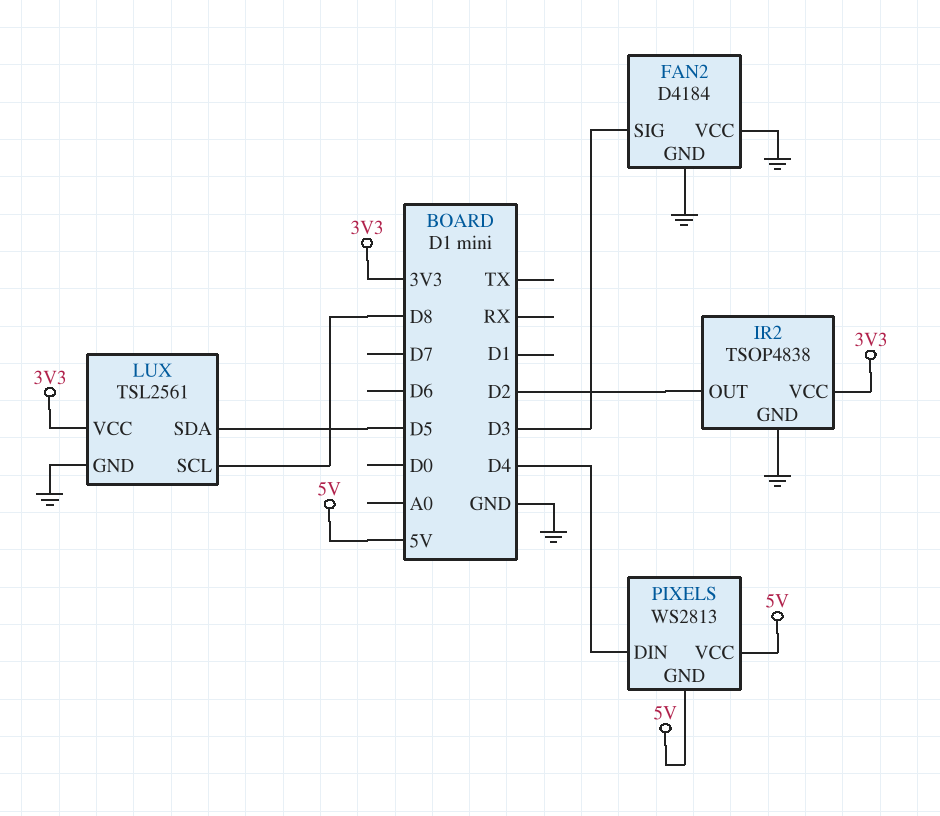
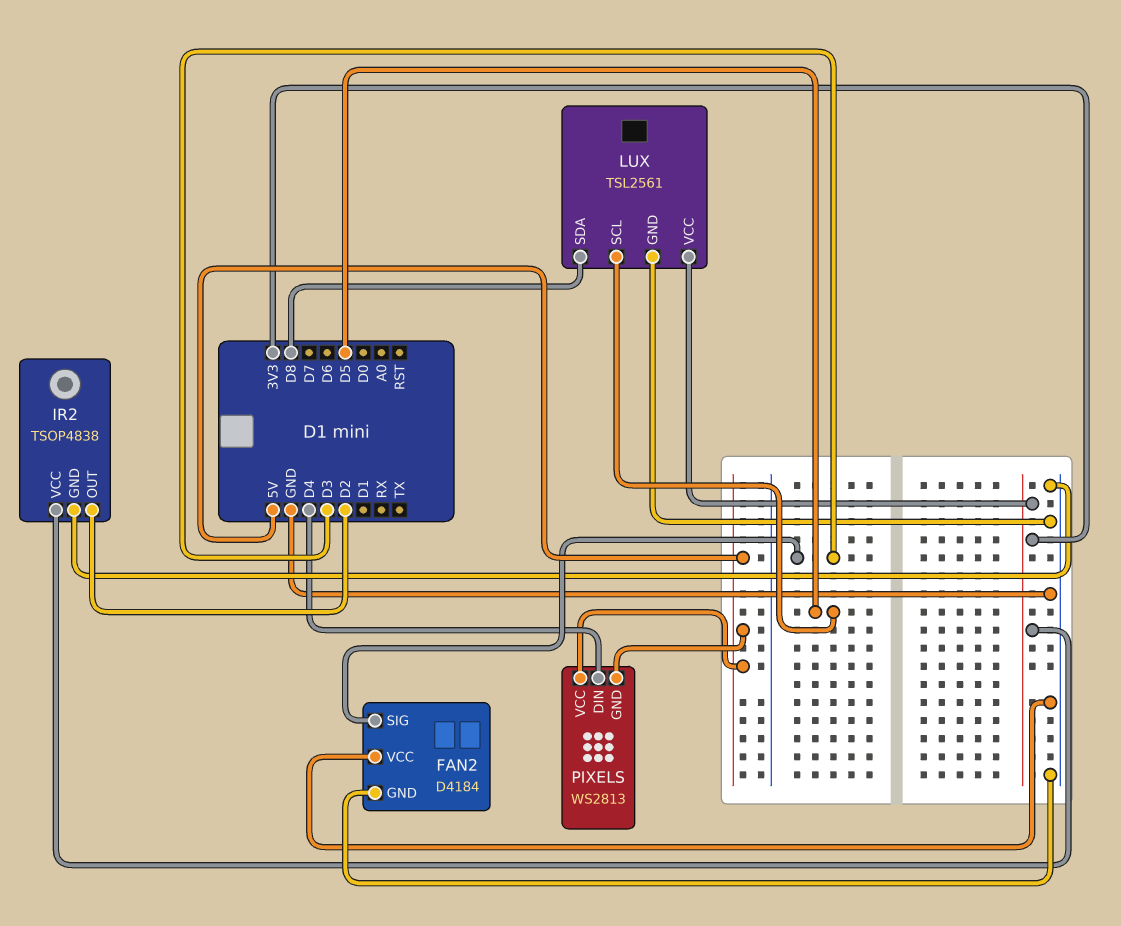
LUX pin SCL: D8 -> D5
LUX pin SDA: D5 -> D8

